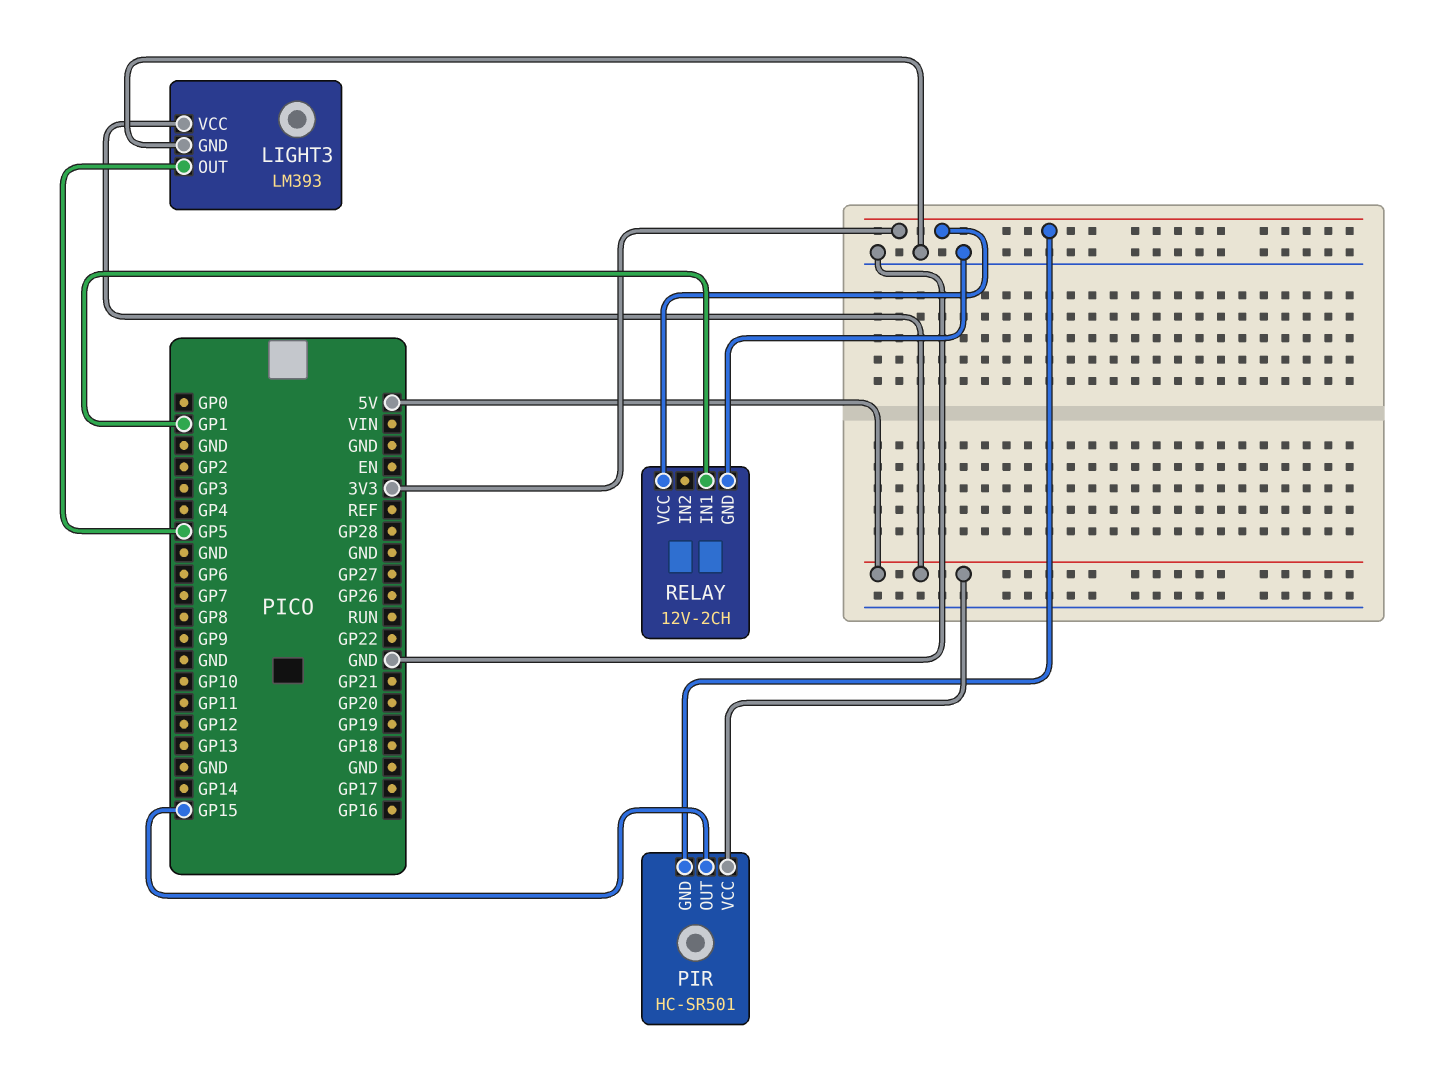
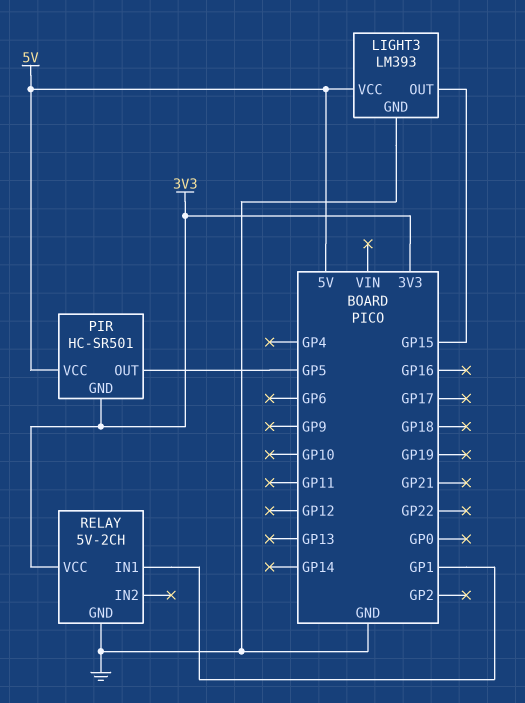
LIGHT3 pin OUT: GP5 -> GP15
PIR pin OUT: GP15 -> GP5
RELAY: 12V-2CH -> 5V-2CH

